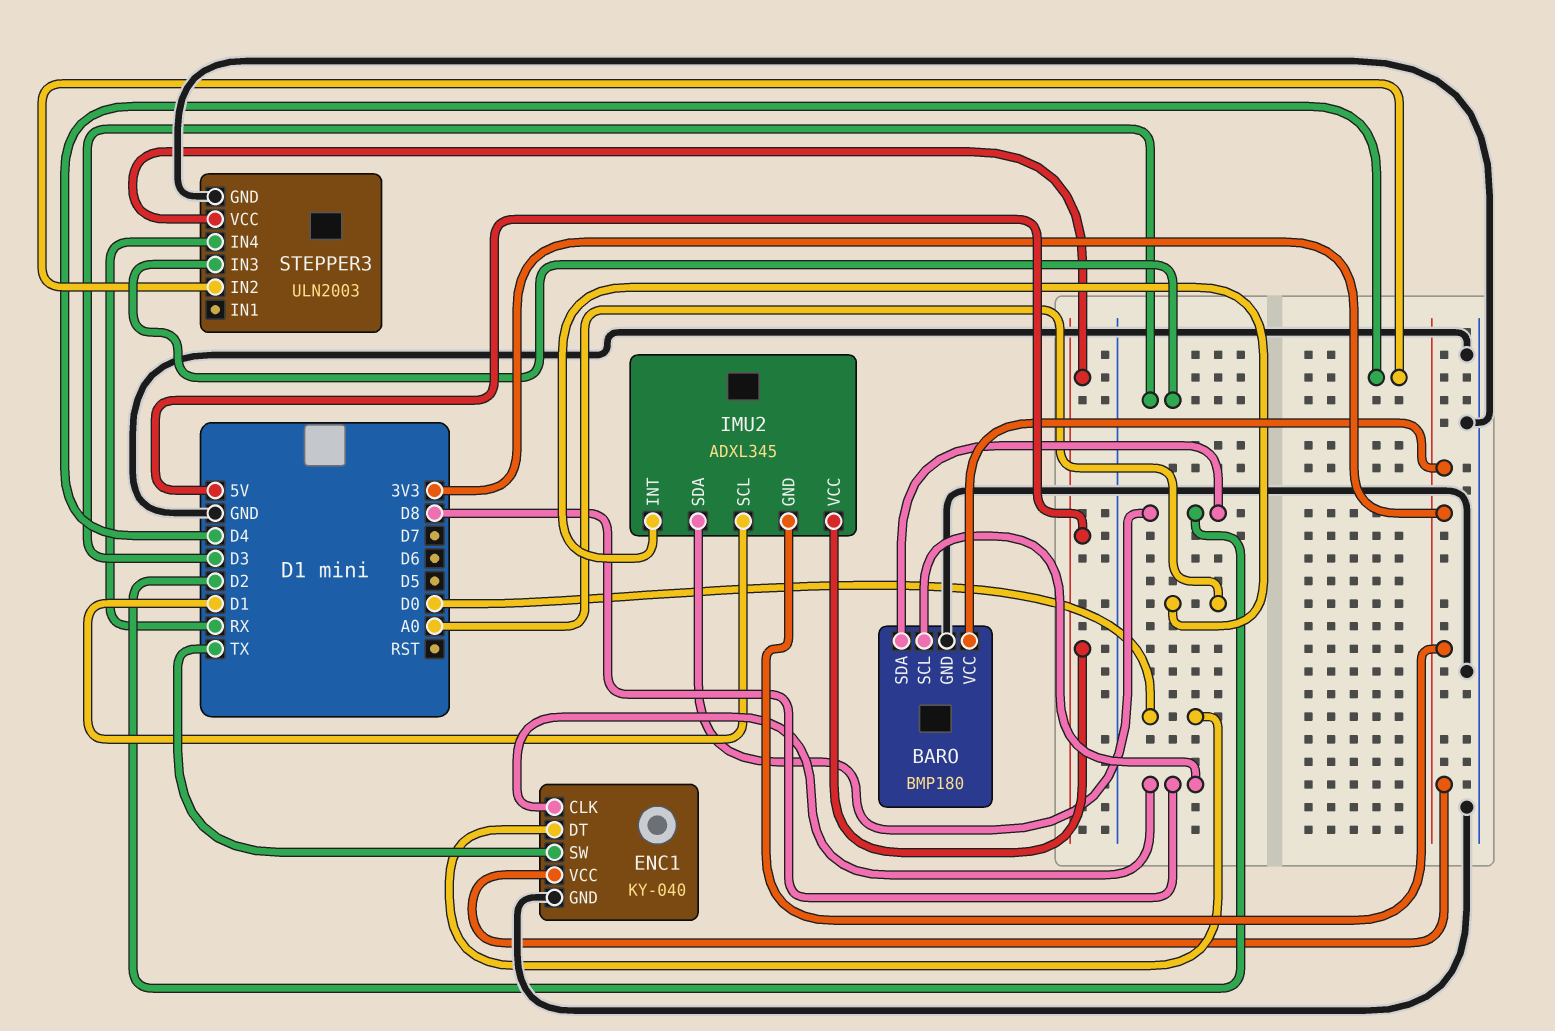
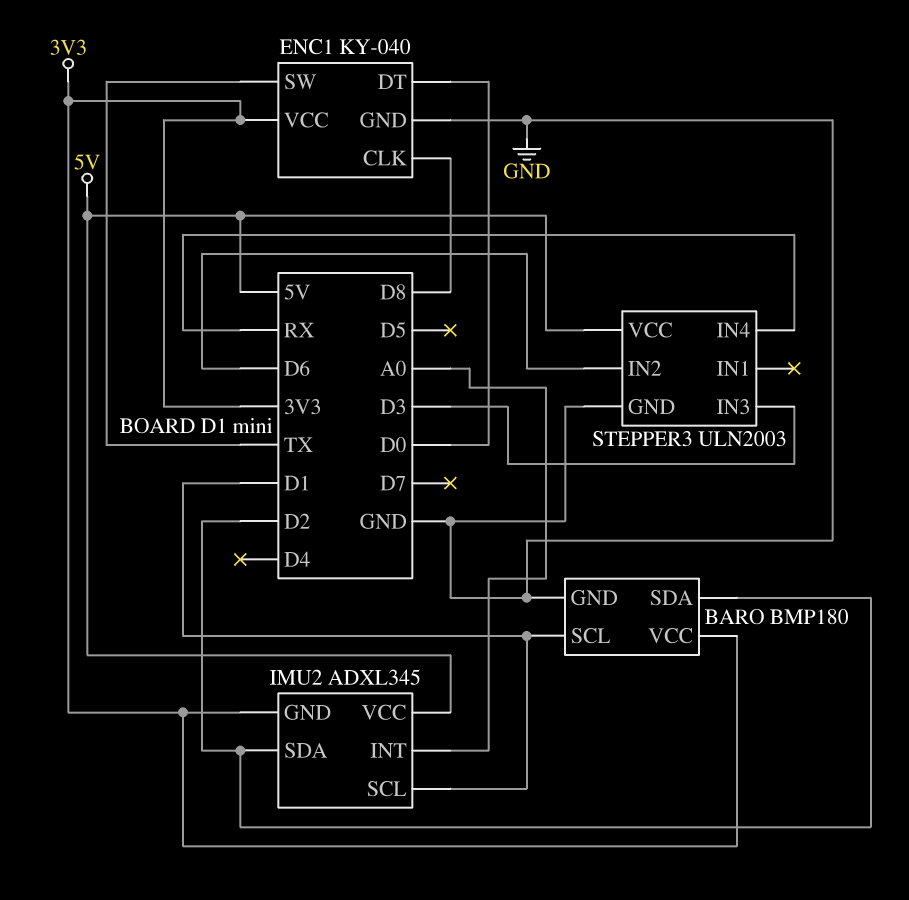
BARO pin SCL: D8 -> D1
STEPPER3 pin IN2: D4 -> D6

